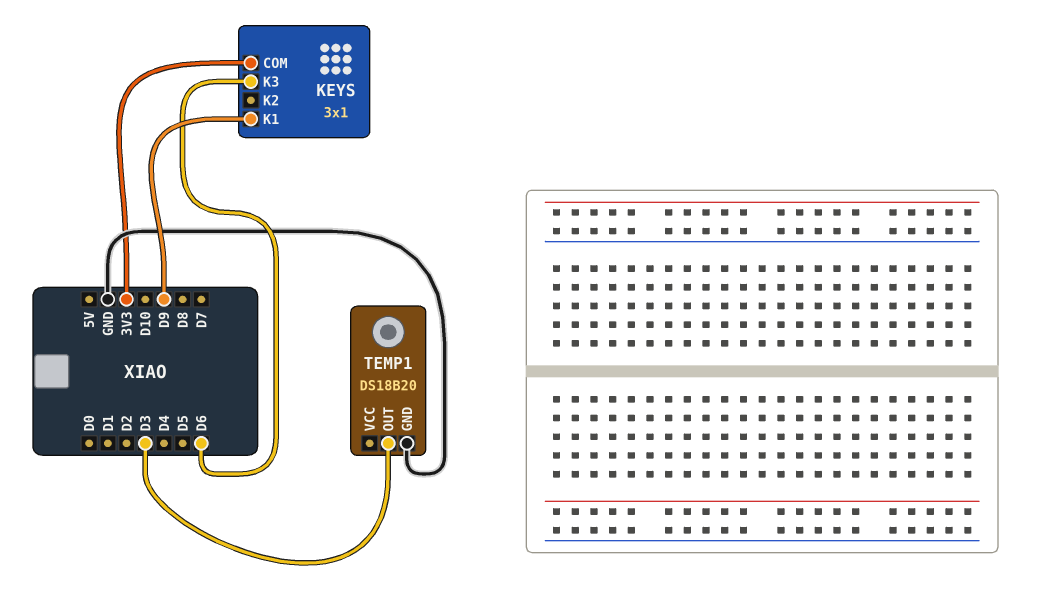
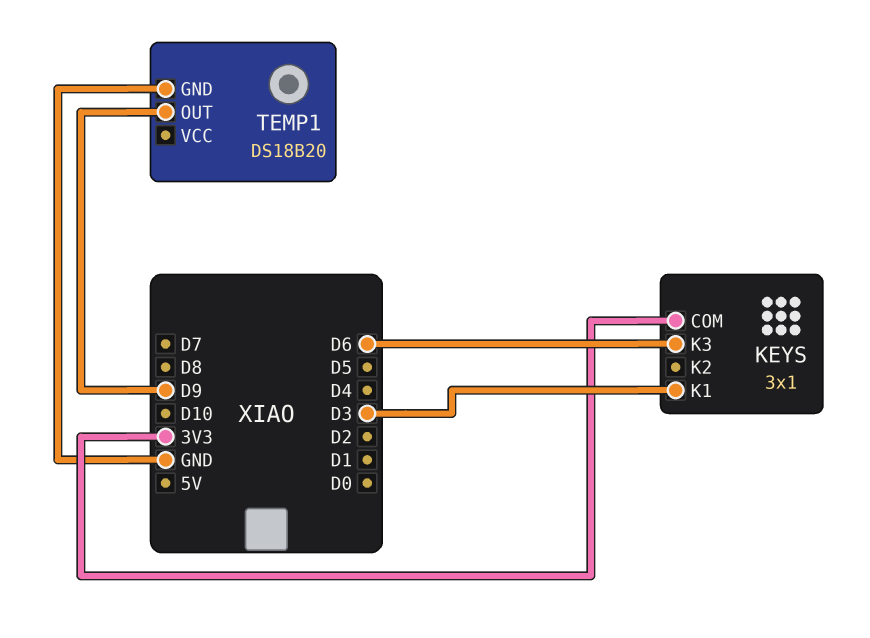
KEYS pin K1: D9 -> D3
TEMP1 pin OUT: D3 -> D9

